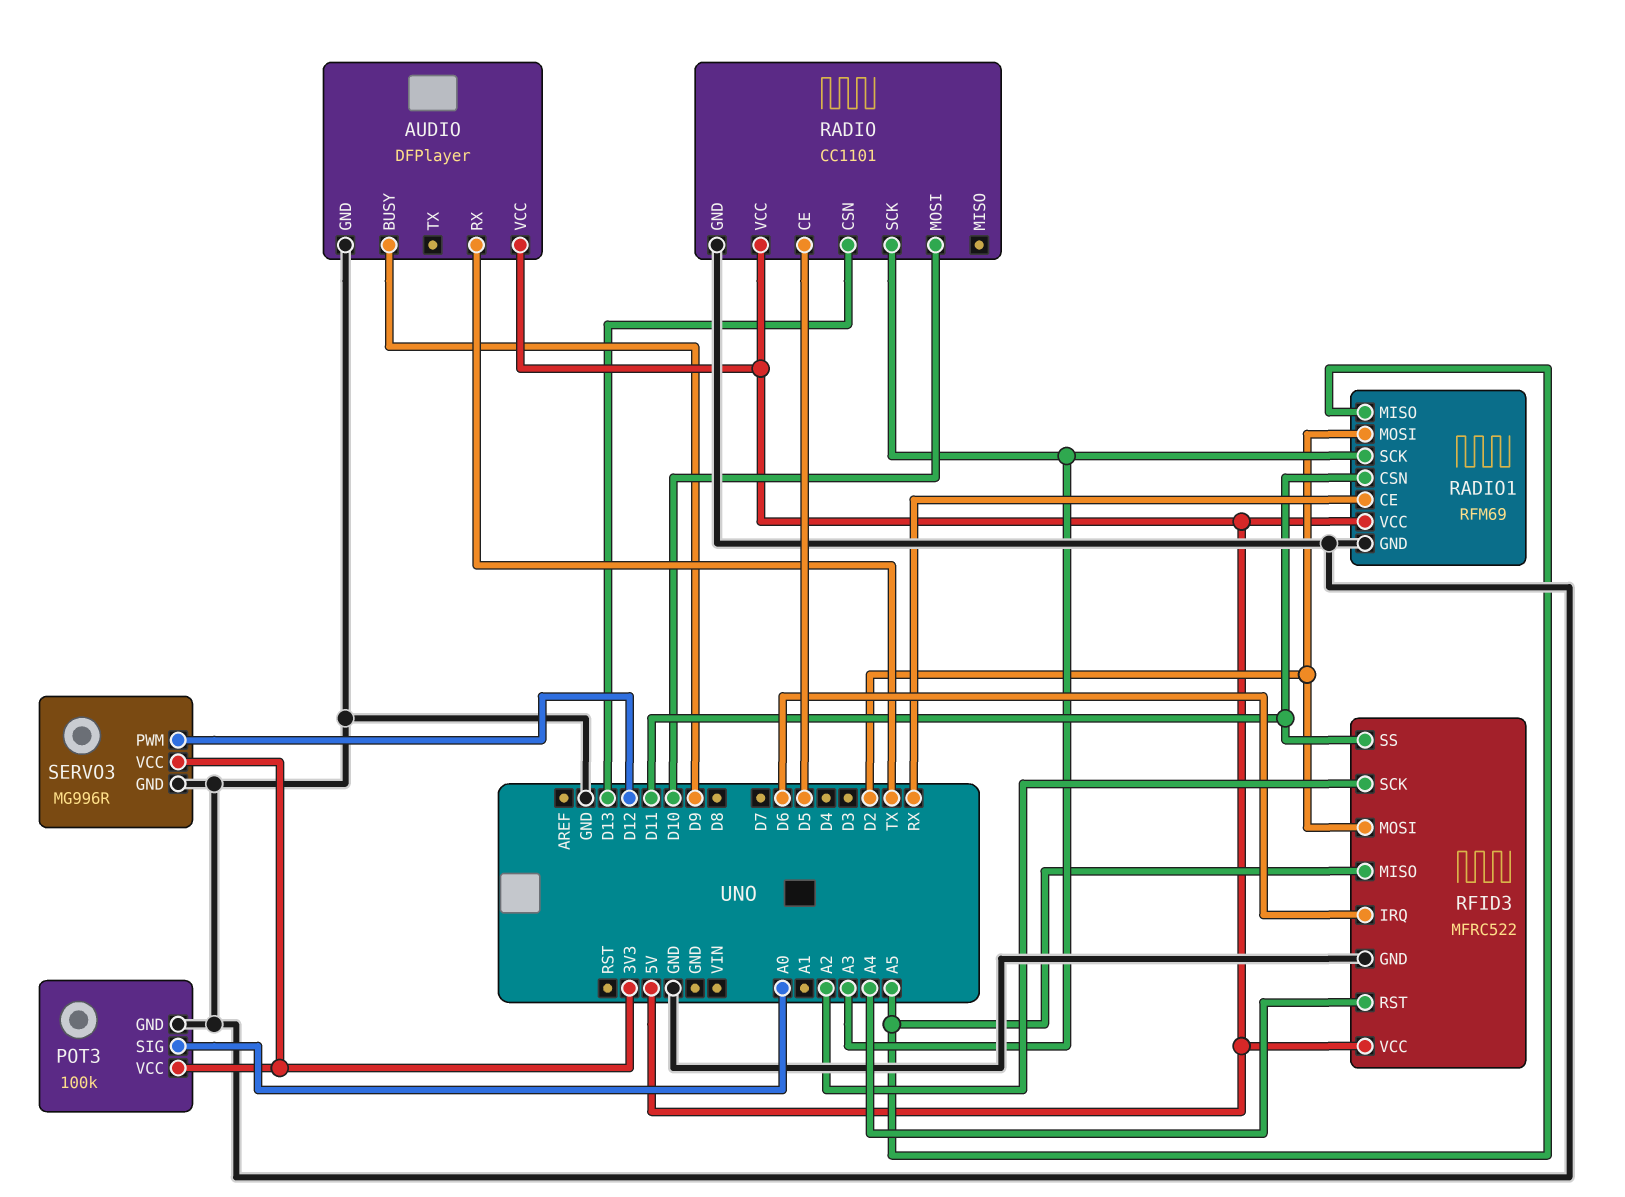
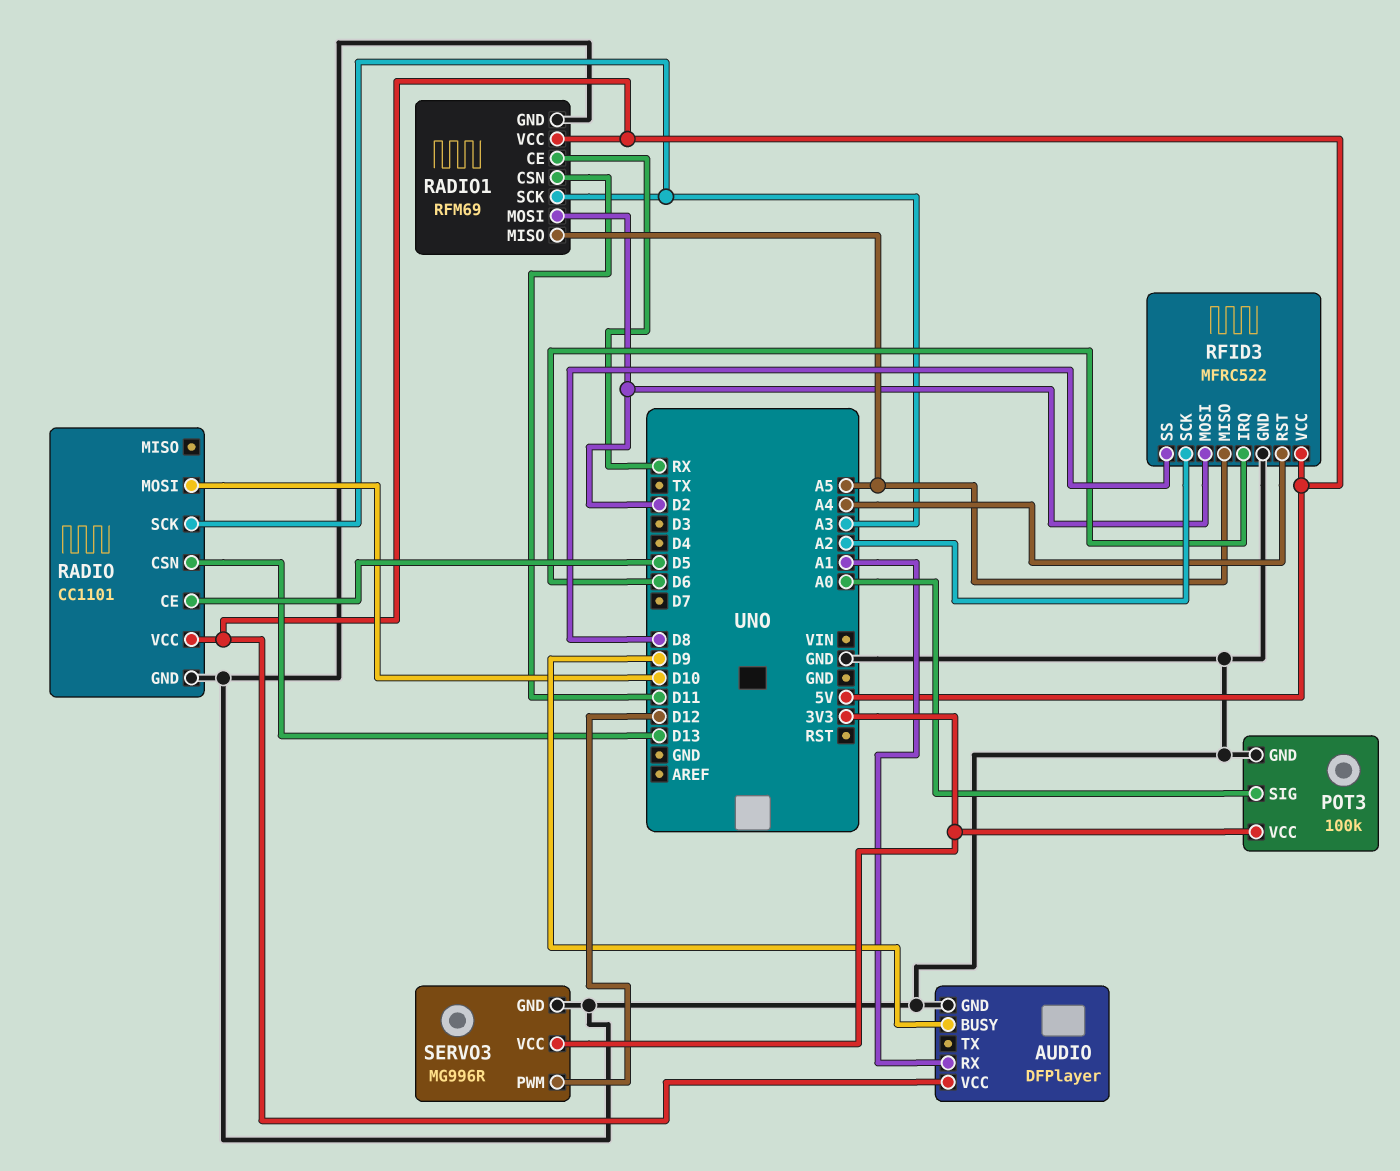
AUDIO pin RX: TX -> A1
RFID3 pin SS: D11 -> D8

